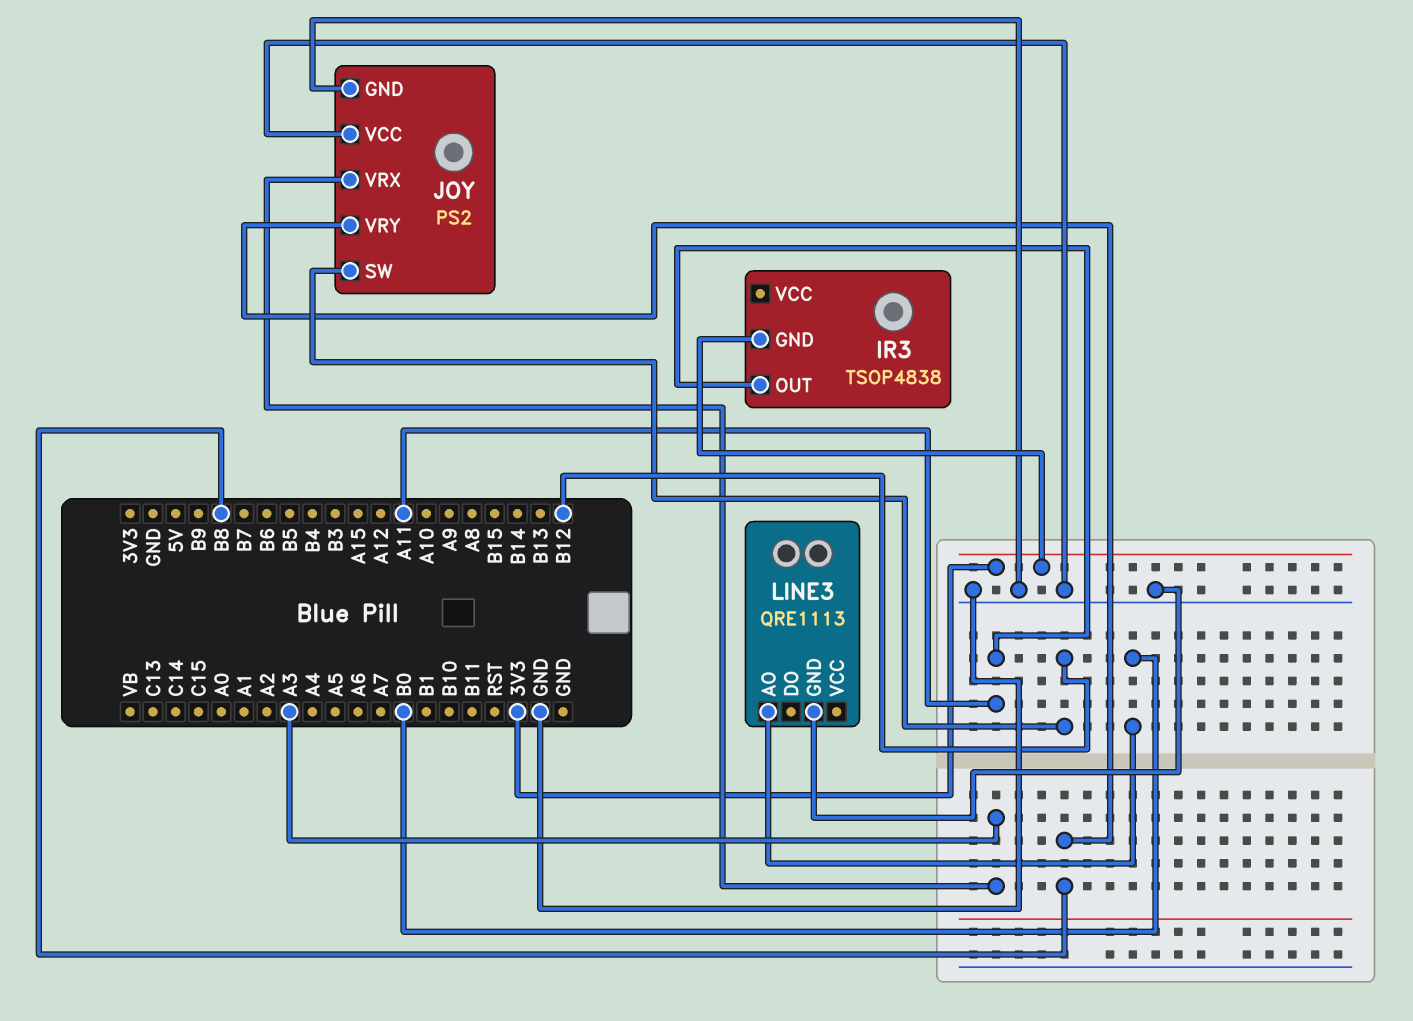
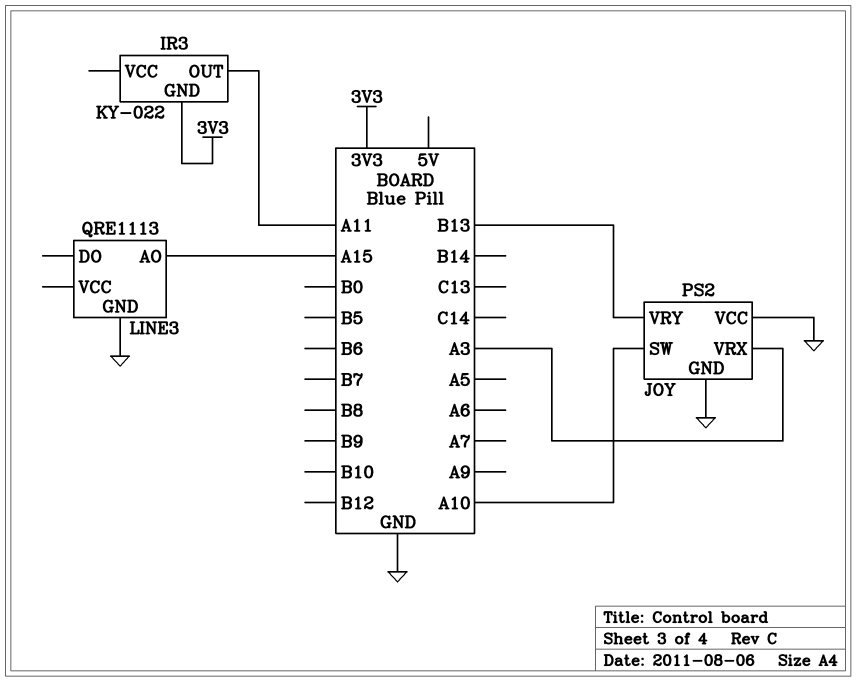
IR3: TSOP4838 -> KY-022
JOY pin SW: B12 -> A10
JOY pin VRY: B8 -> B13
LINE3 pin AO: B0 -> A15

